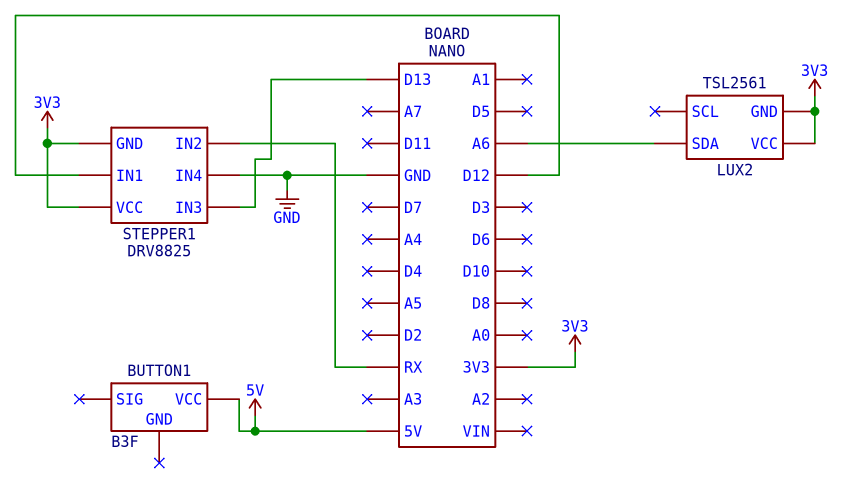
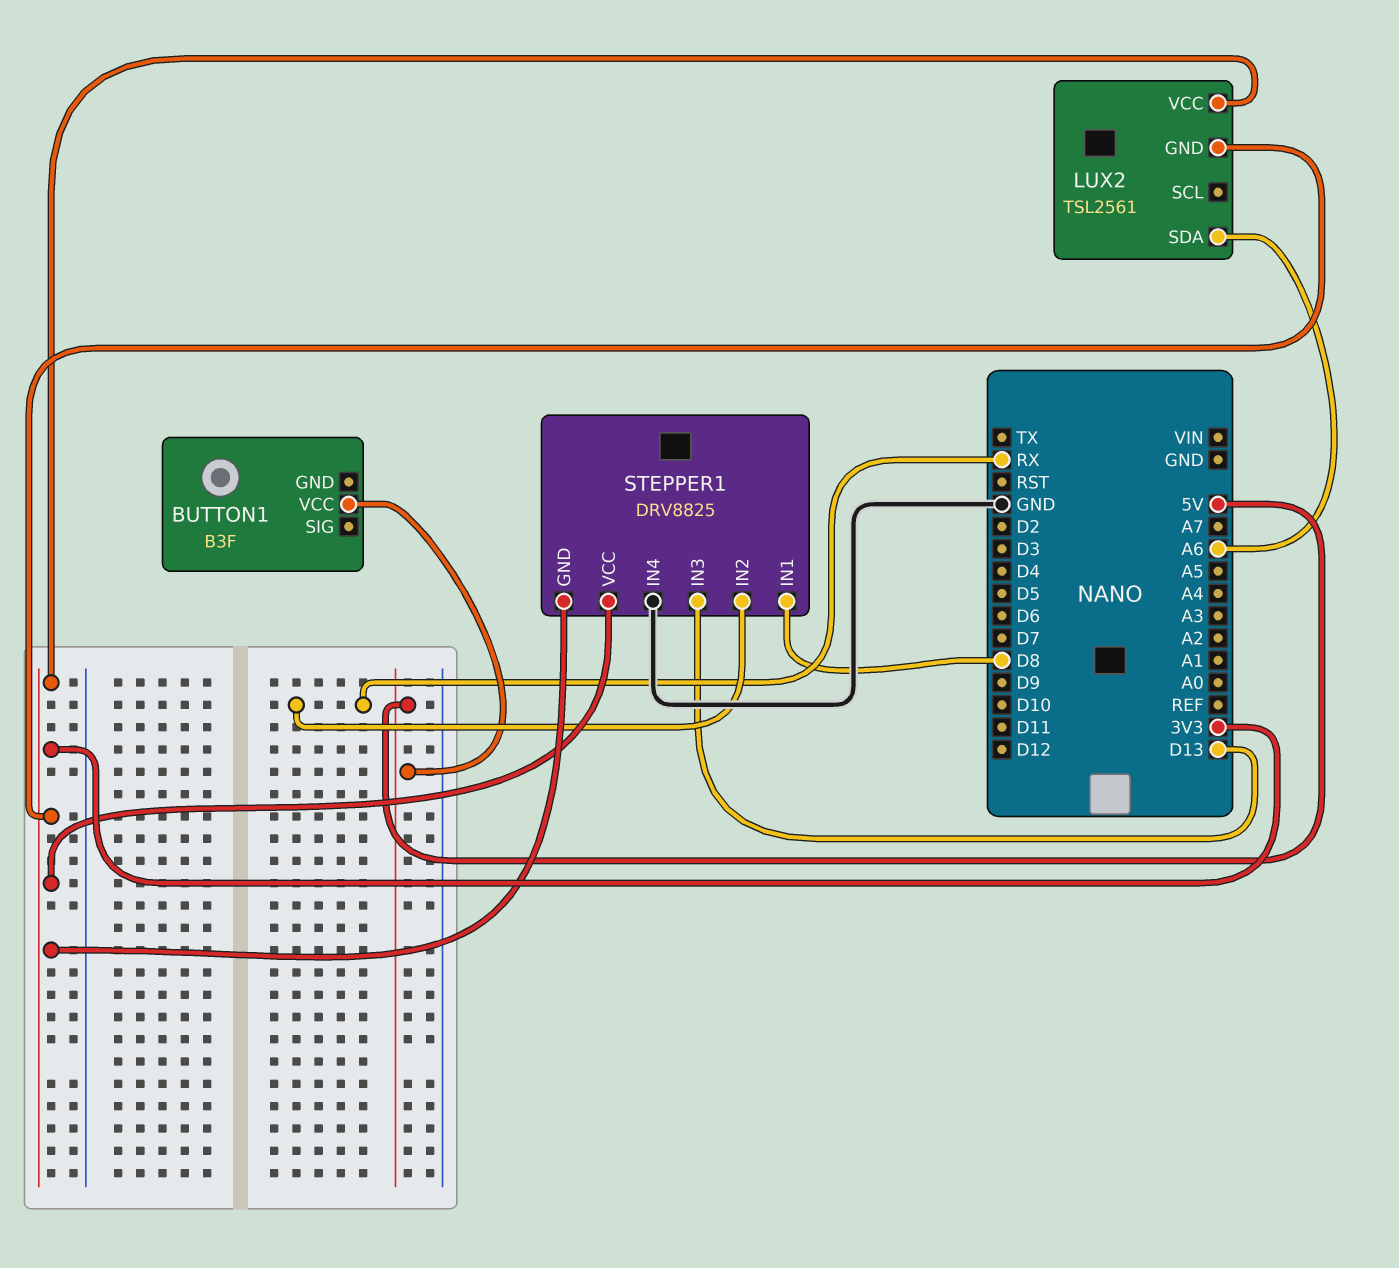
STEPPER1 pin IN1: D12 -> D8

